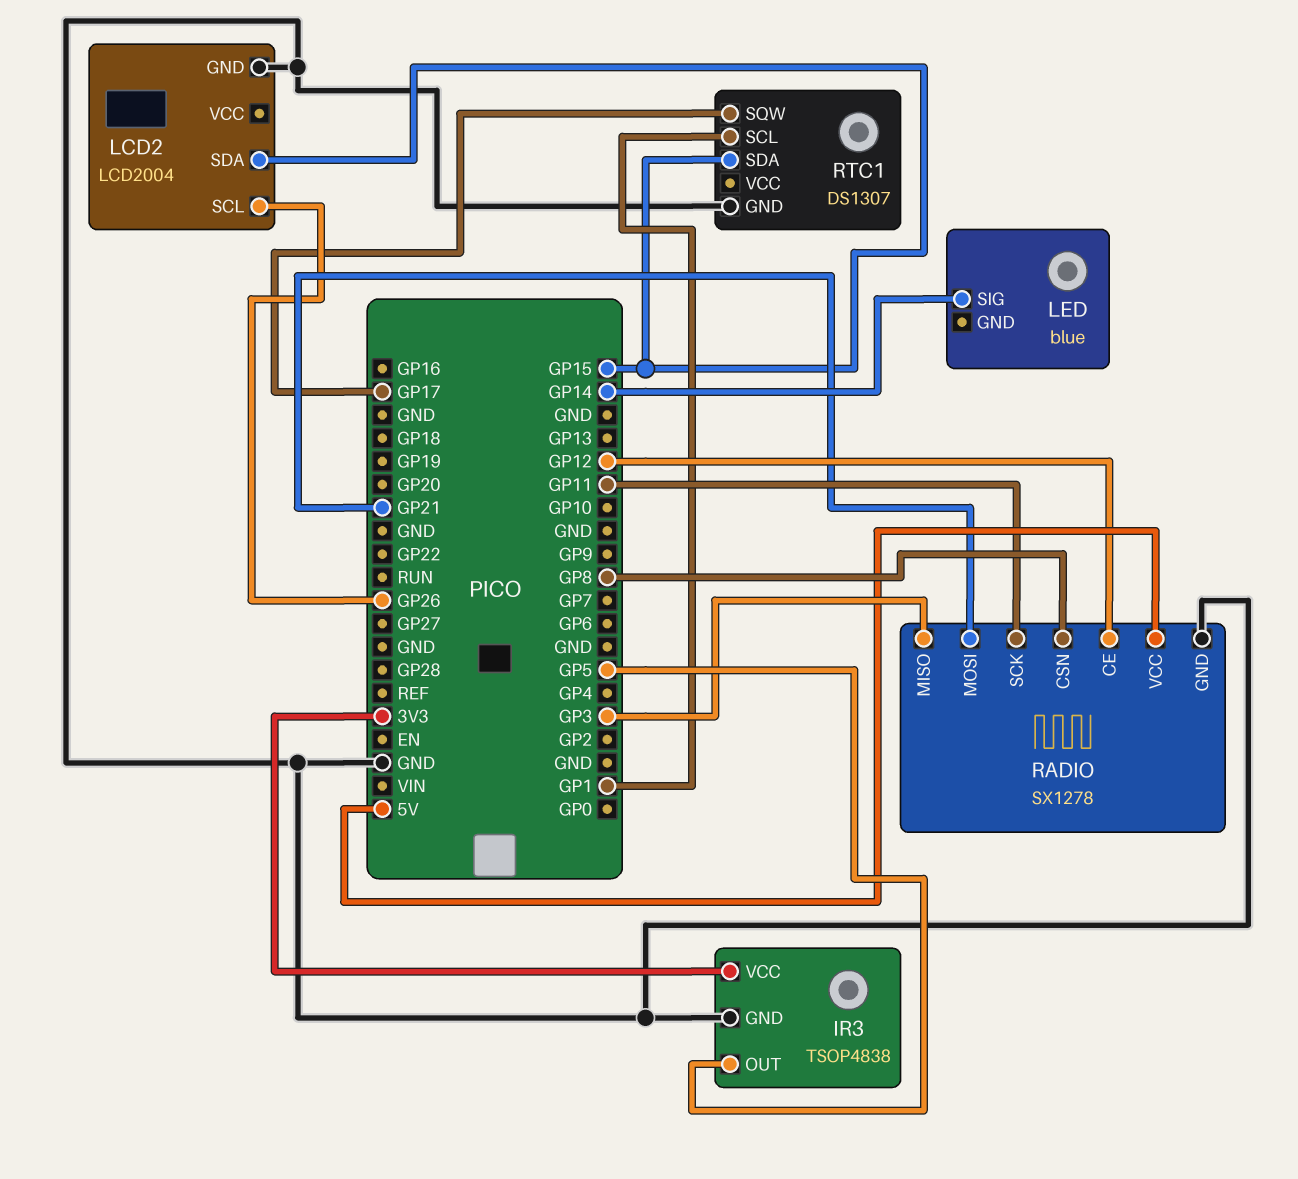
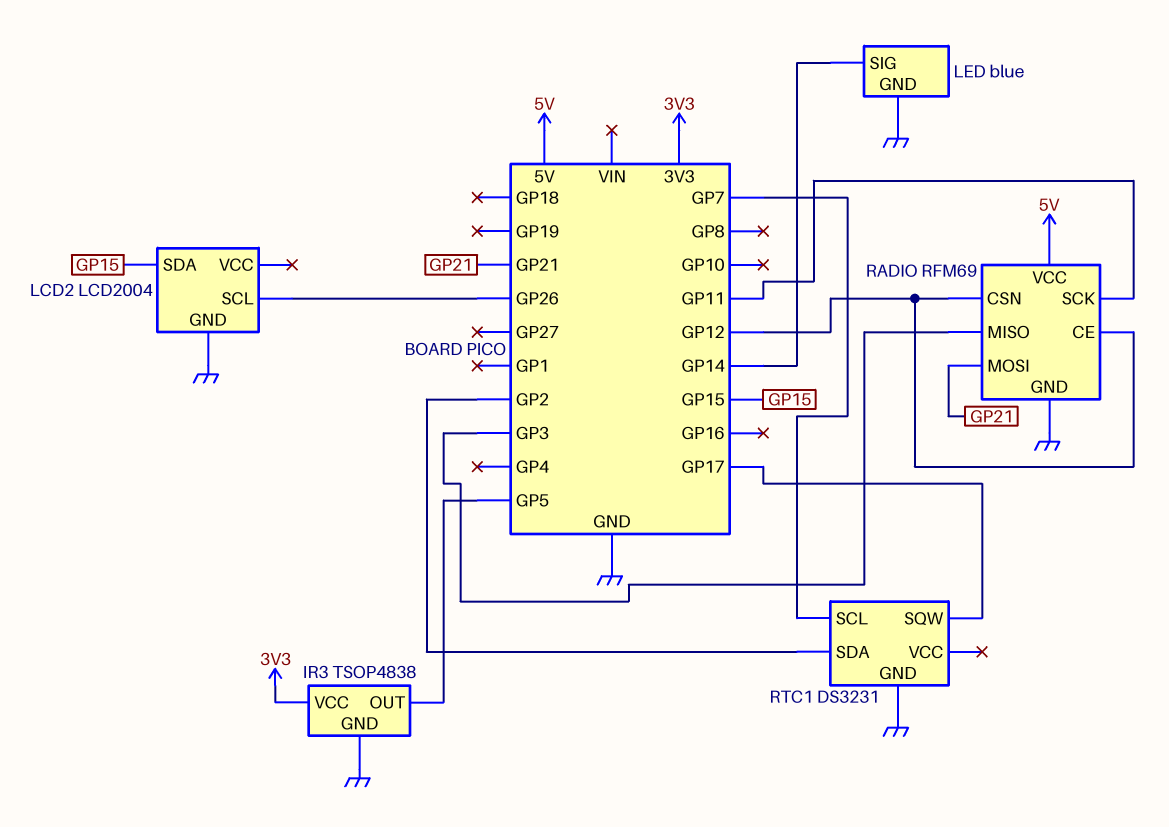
LED pin GND: none -> GND
RADIO: SX1278 -> RFM69
RADIO pin CSN: GP8 -> GP12
RTC1: DS1307 -> DS3231
RTC1 pin SCL: GP1 -> GP7
RTC1 pin SDA: GP15 -> GP2

